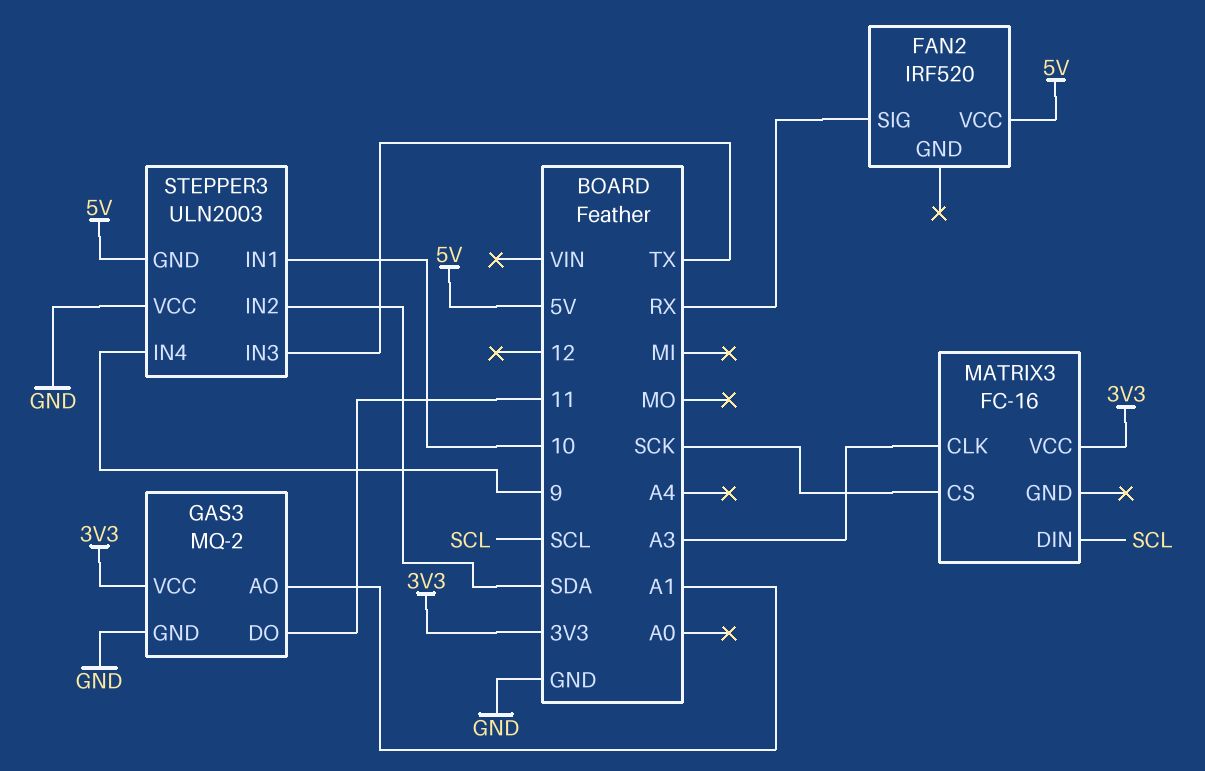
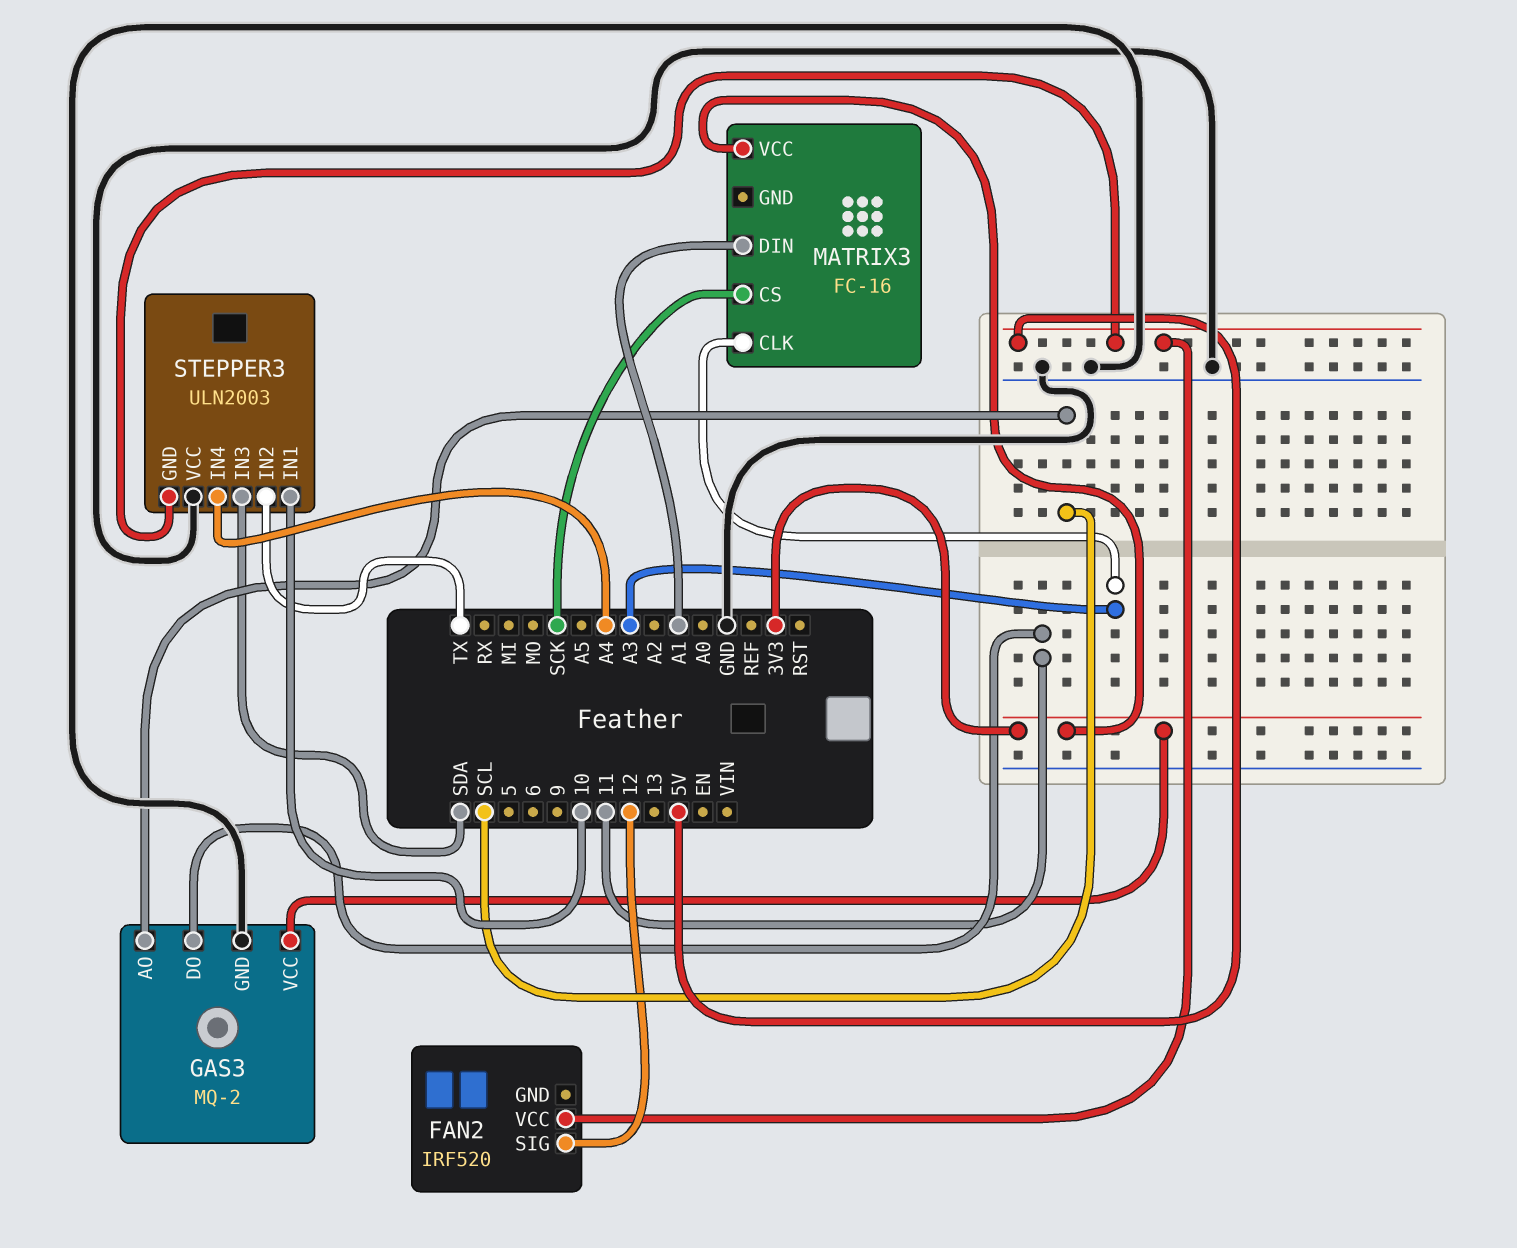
FAN2 pin SIG: RX -> 12
GAS3 pin AO: A1 -> SCL
MATRIX3 pin DIN: SCL -> A1
STEPPER3 pin IN2: SDA -> TX
STEPPER3 pin IN3: TX -> SDA
STEPPER3 pin IN4: 9 -> A4

